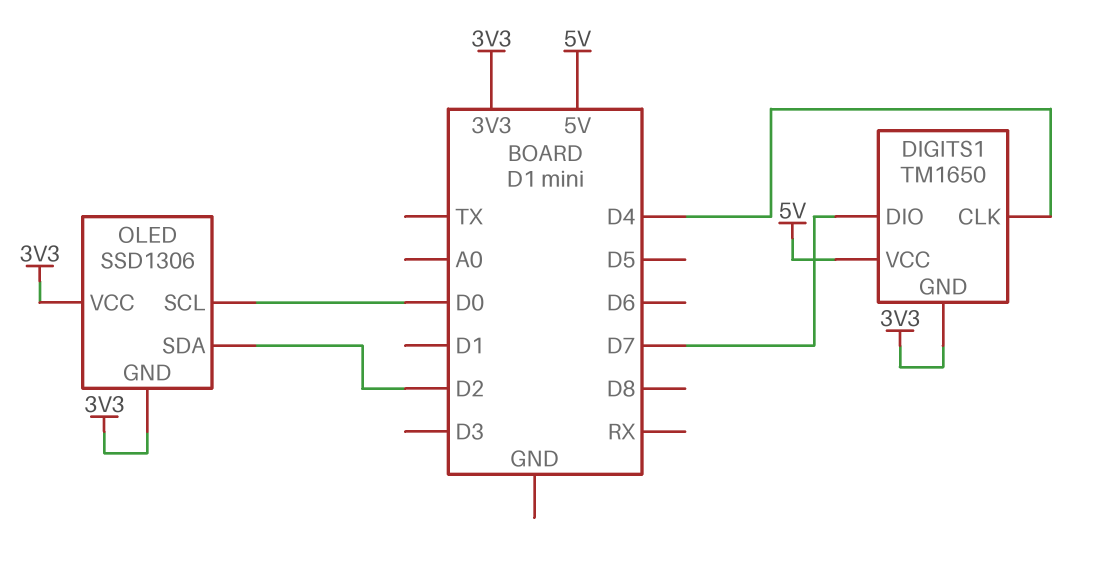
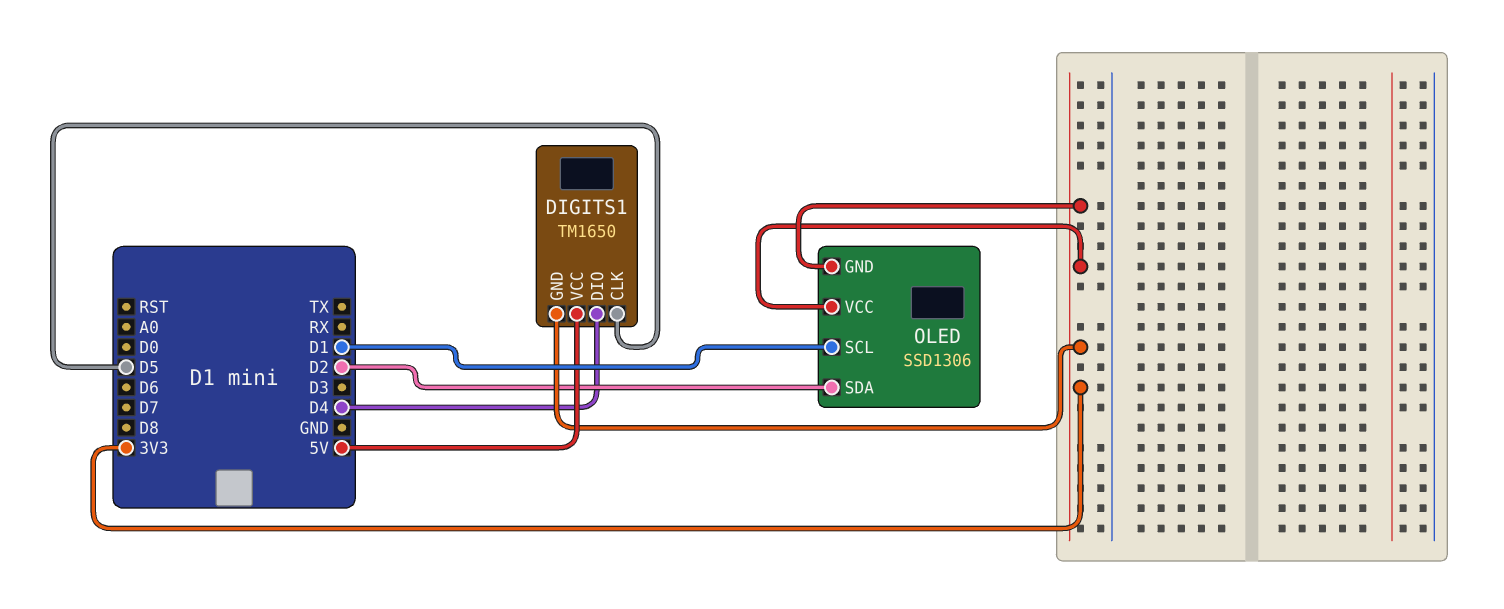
DIGITS1 pin CLK: D4 -> D5
DIGITS1 pin DIO: D7 -> D4
OLED pin SCL: D0 -> D1

